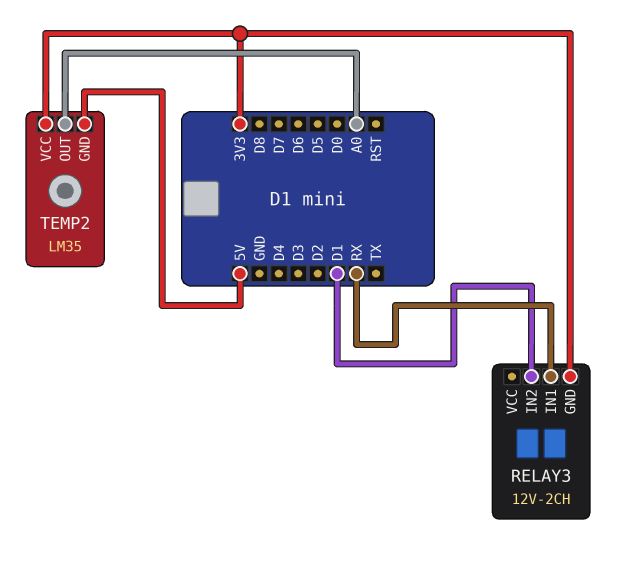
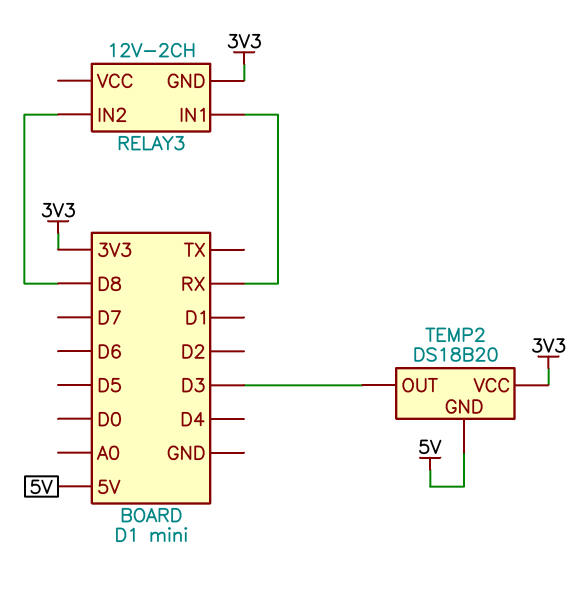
RELAY3 pin IN2: D1 -> D8
TEMP2: LM35 -> DS18B20
TEMP2 pin OUT: A0 -> D3

